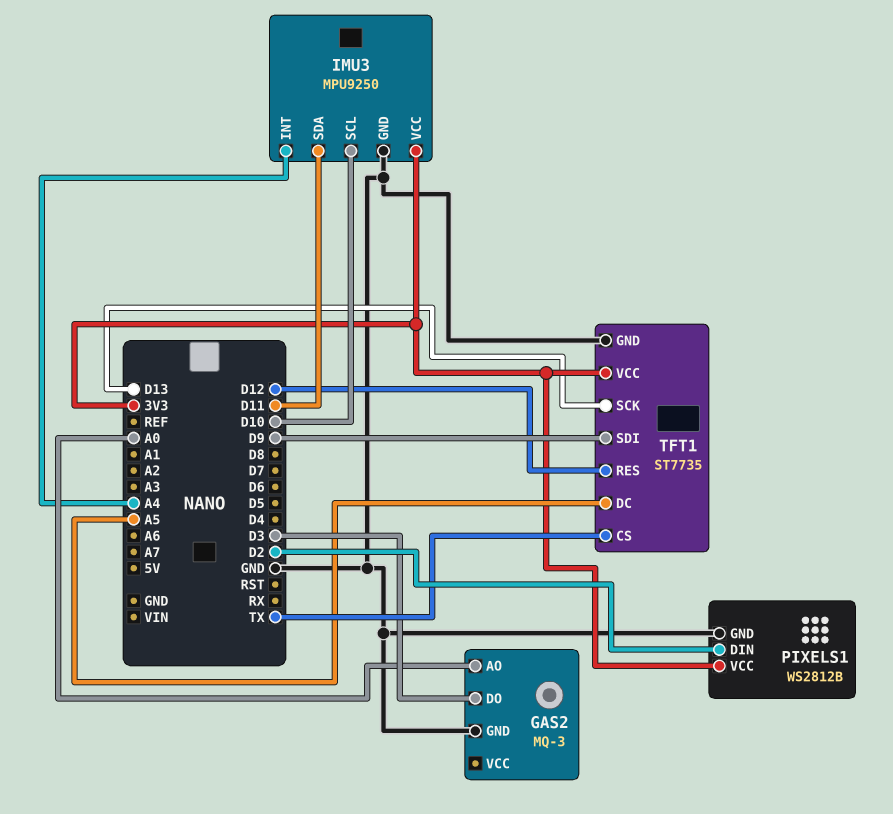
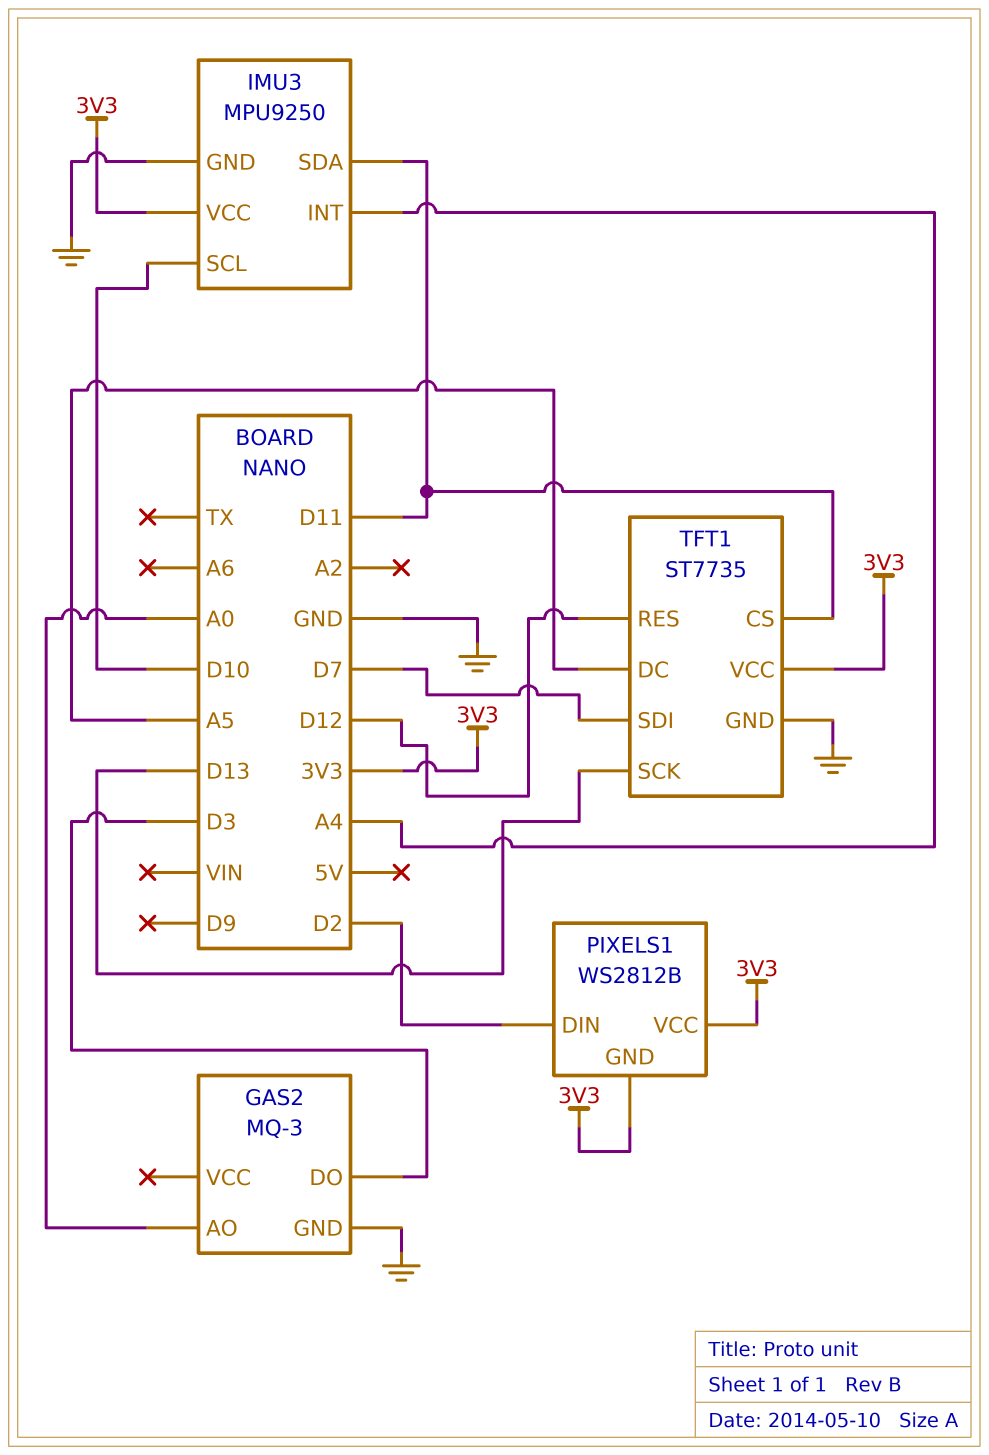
PIXELS1 pin GND: GND -> 3V3
TFT1 pin CS: TX -> D11
TFT1 pin SDI: D9 -> D7

